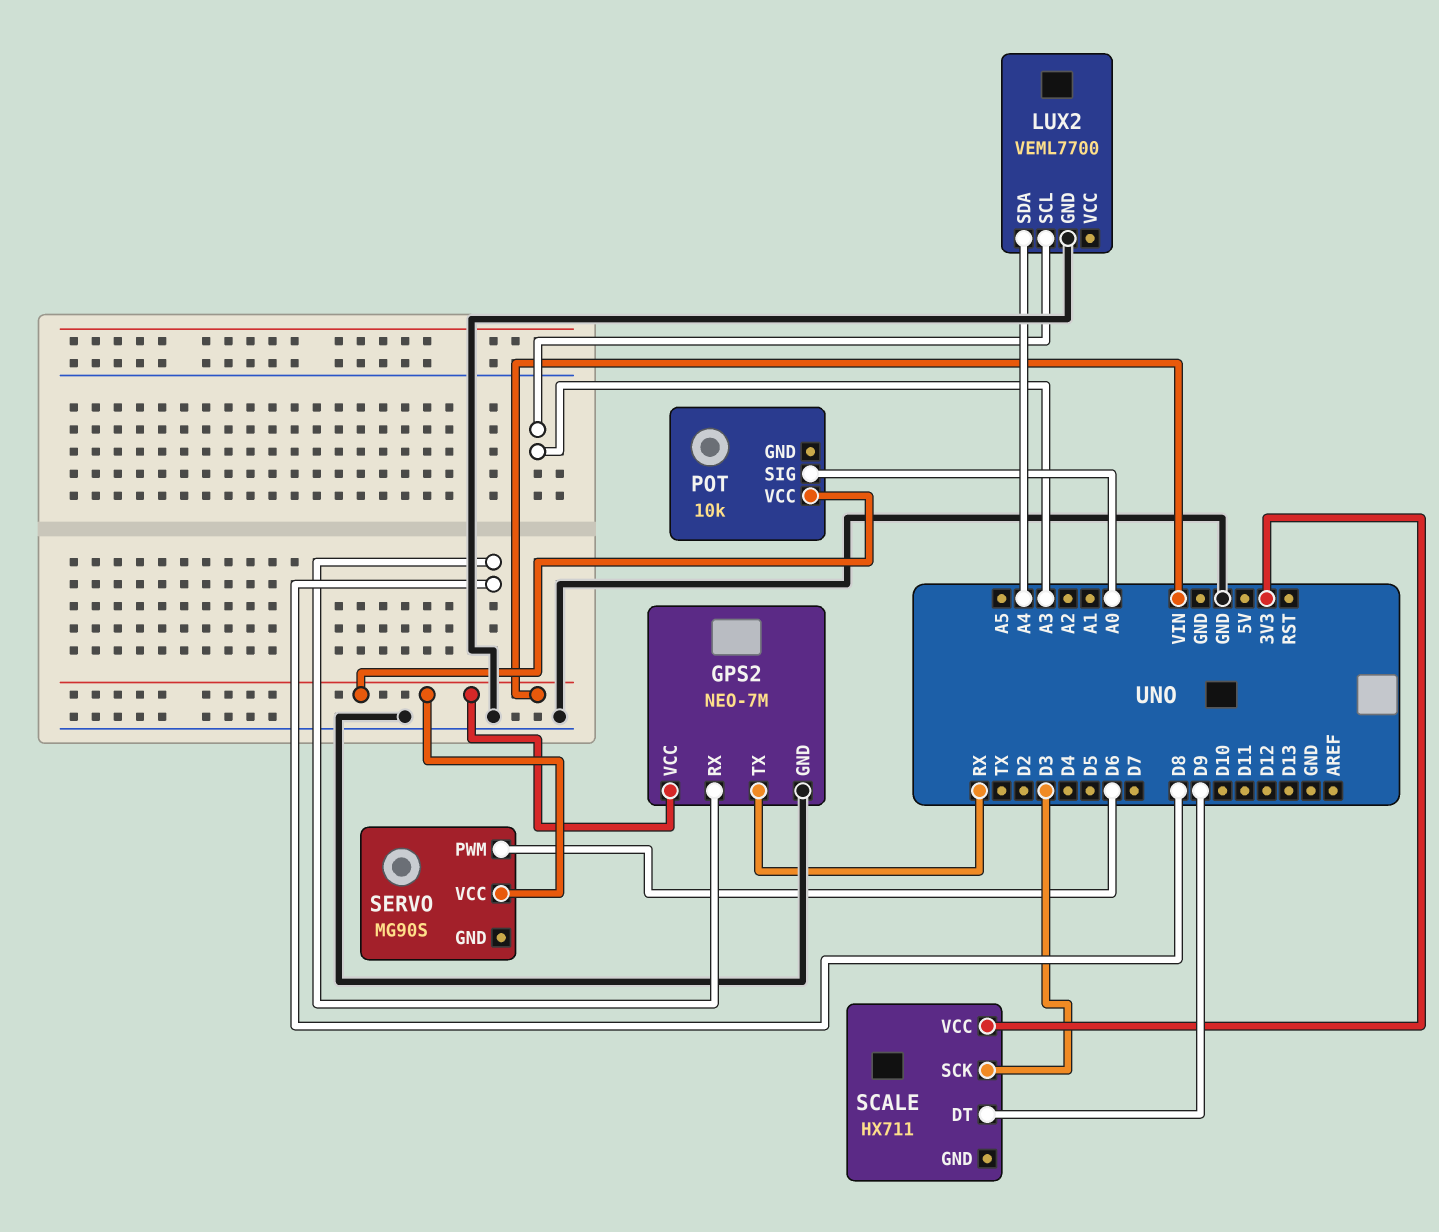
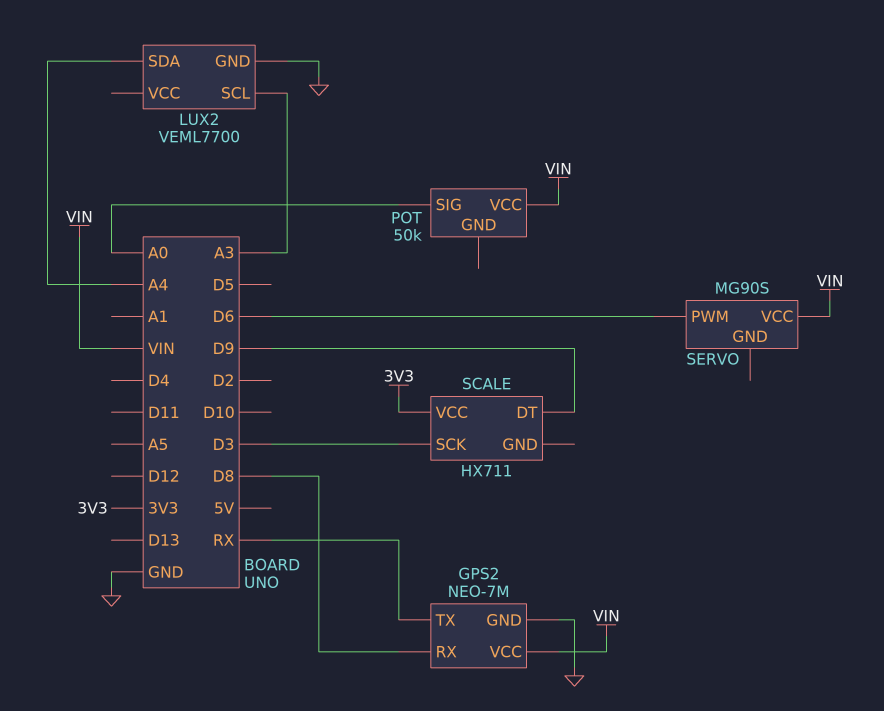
POT: 10k -> 50k

